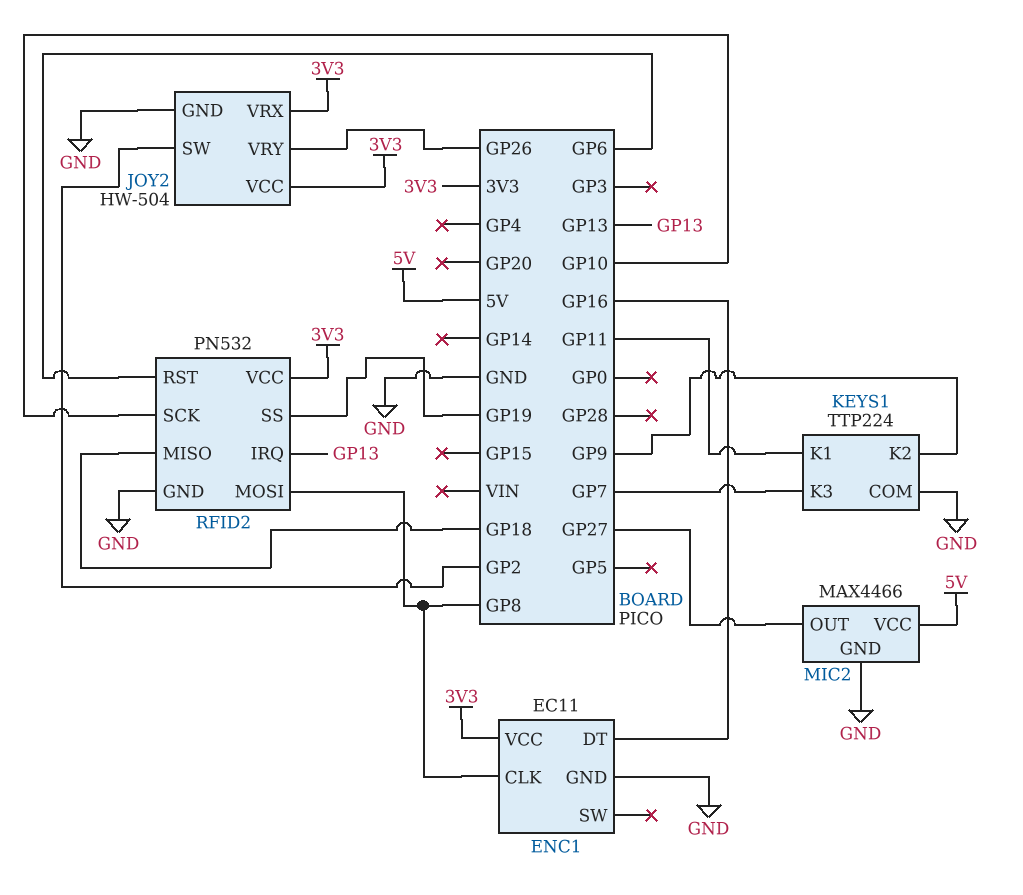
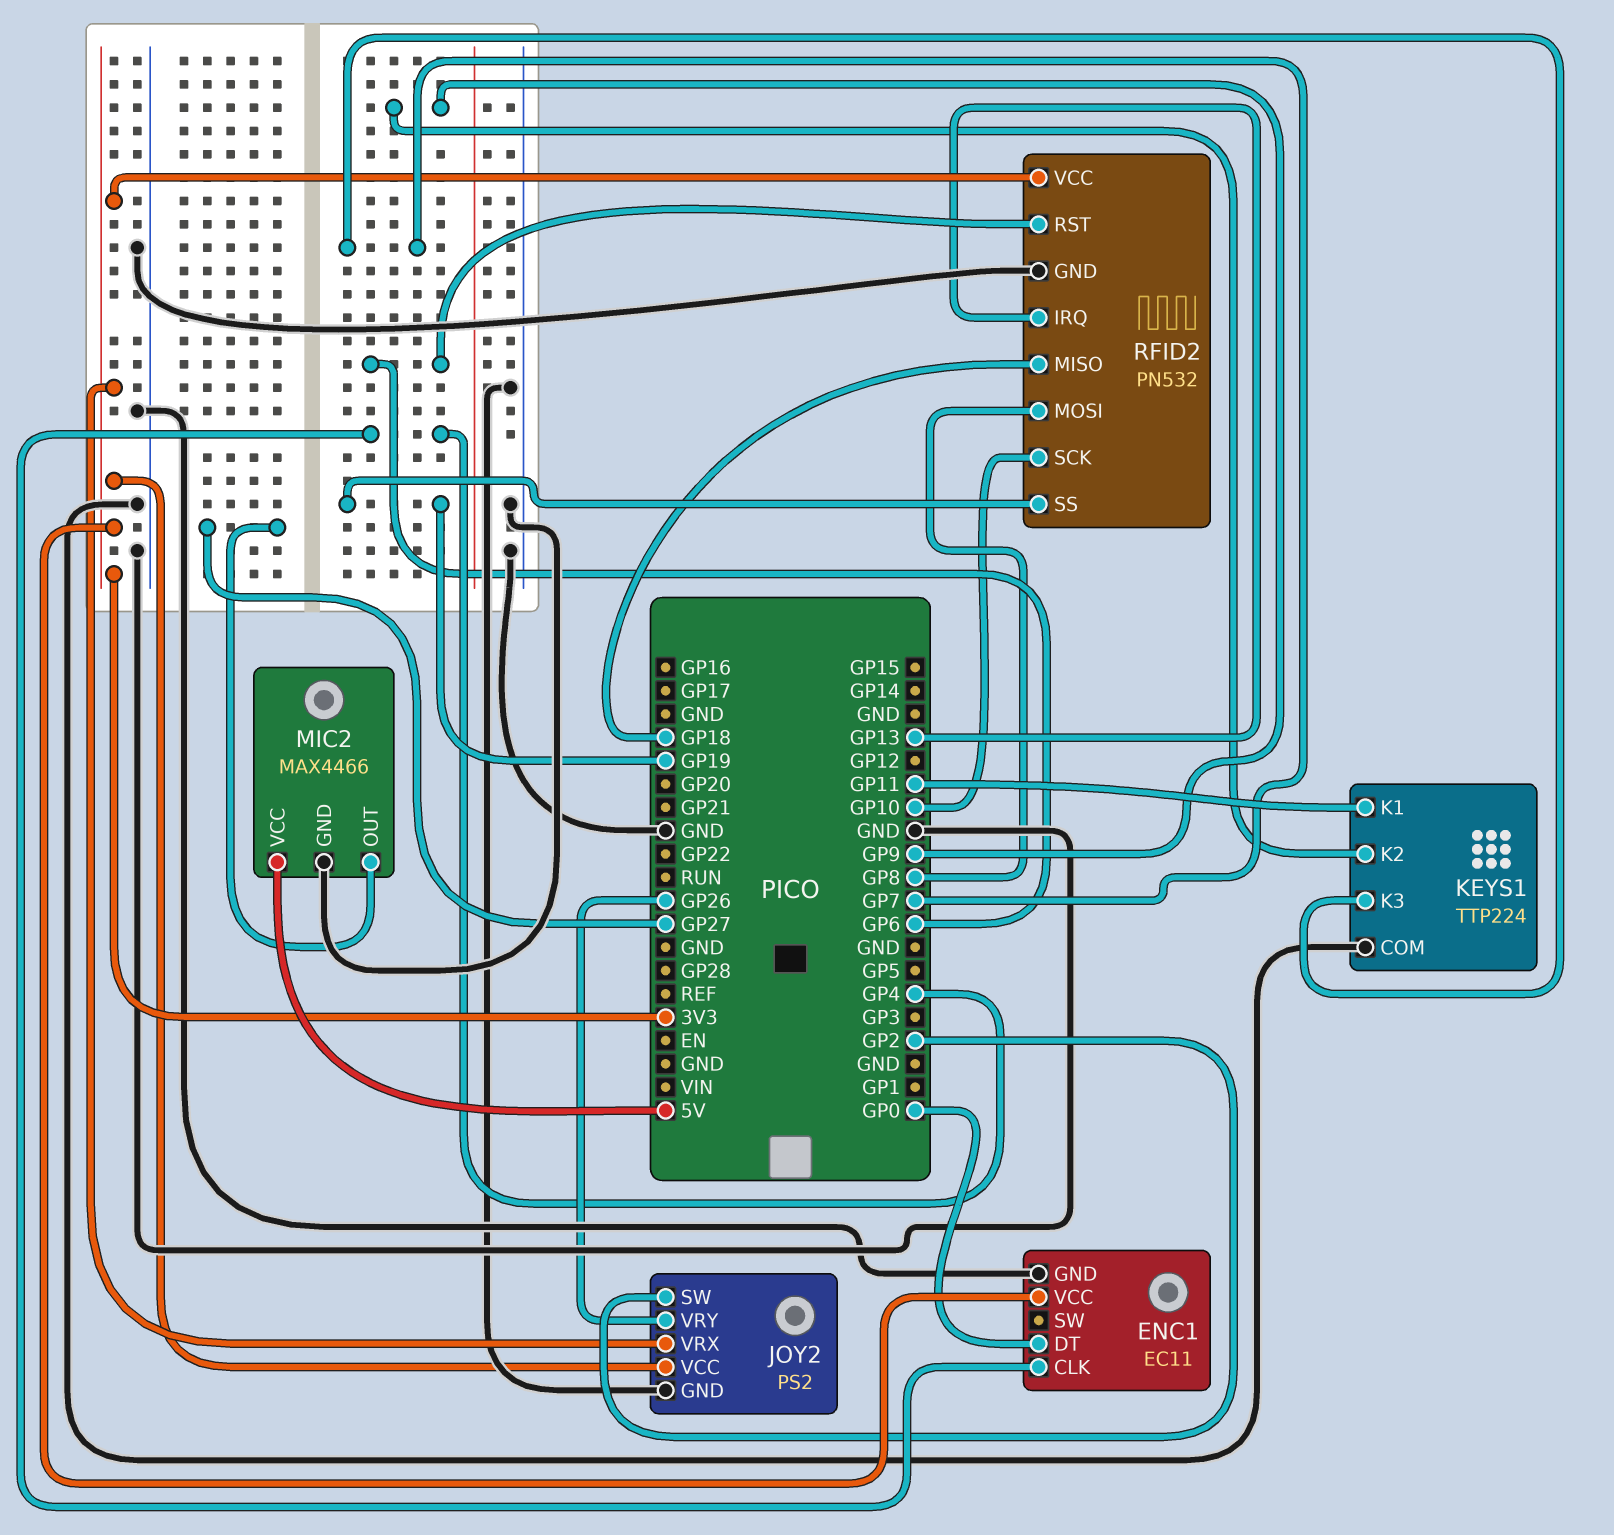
ENC1 pin CLK: GP8 -> GP4
ENC1 pin DT: GP16 -> GP0
JOY2: HW-504 -> PS2

